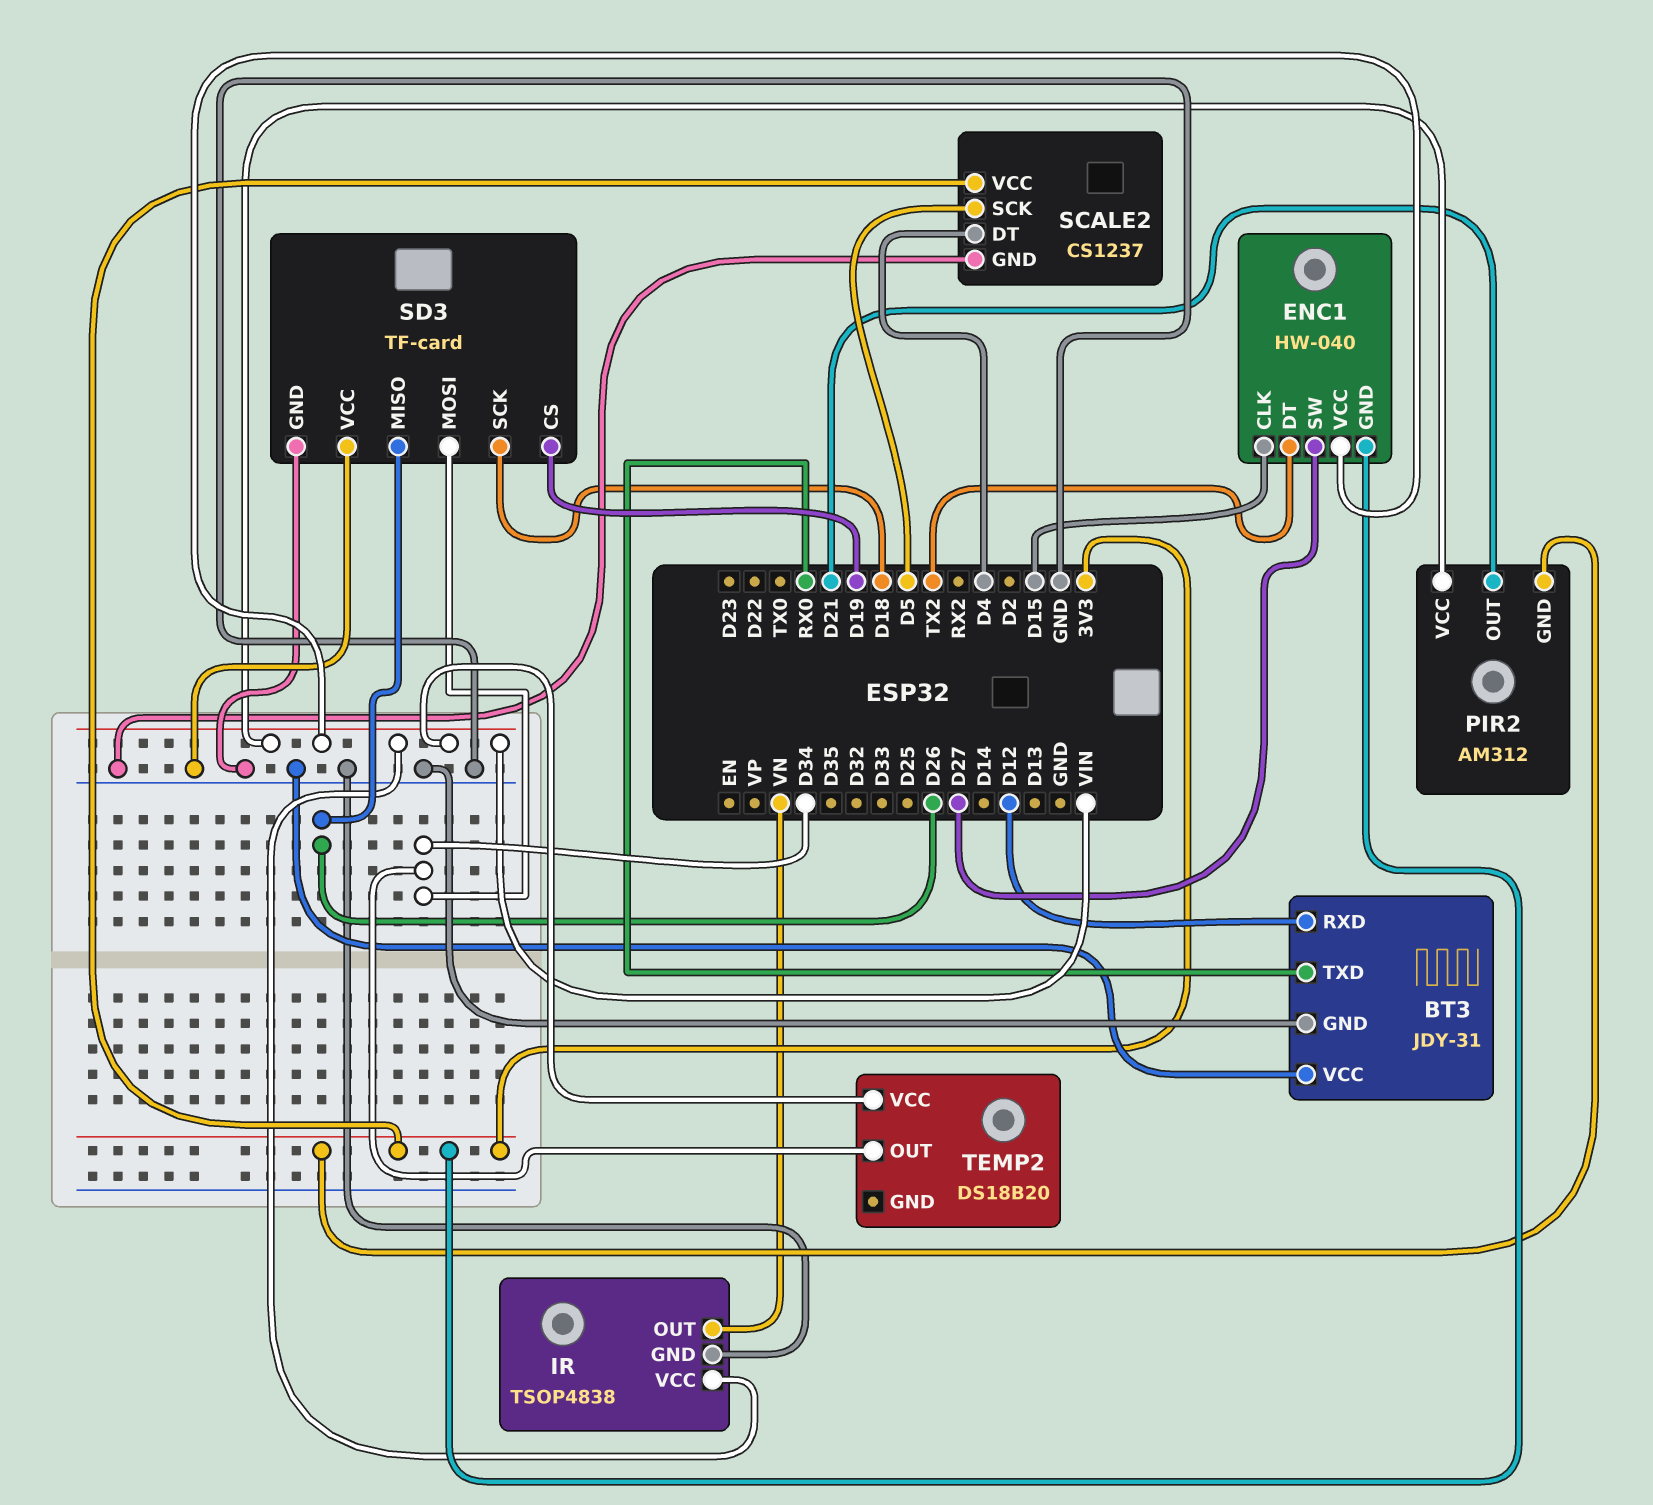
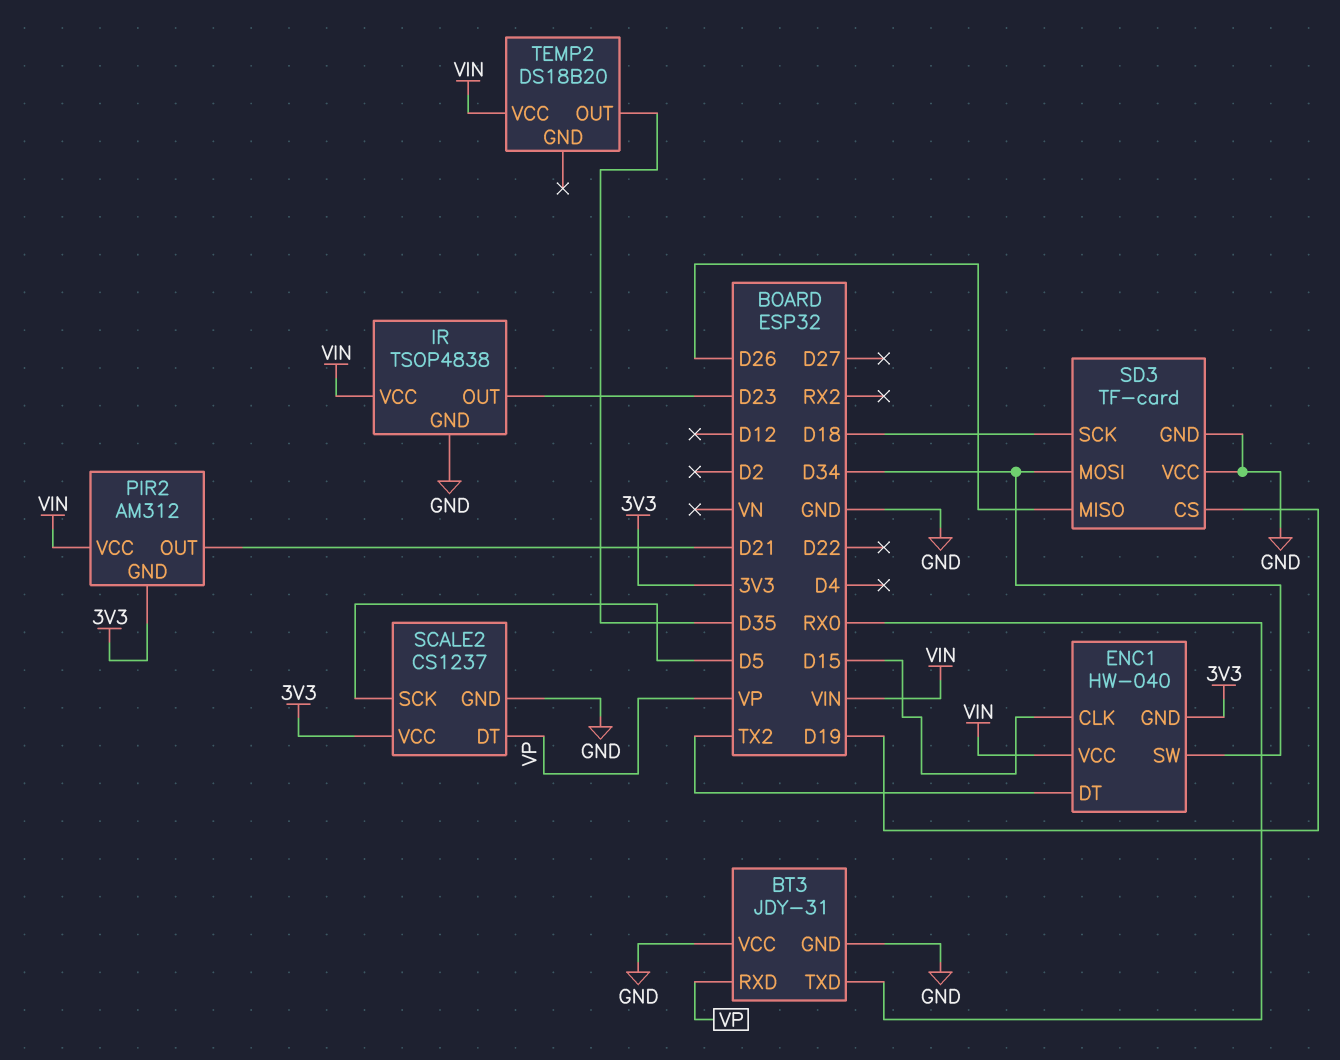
BT3 pin RXD: D12 -> VP
ENC1 pin SW: D27 -> D34
IR pin OUT: VN -> D23
SCALE2 pin DT: D4 -> VP
TEMP2 pin OUT: D34 -> D35

